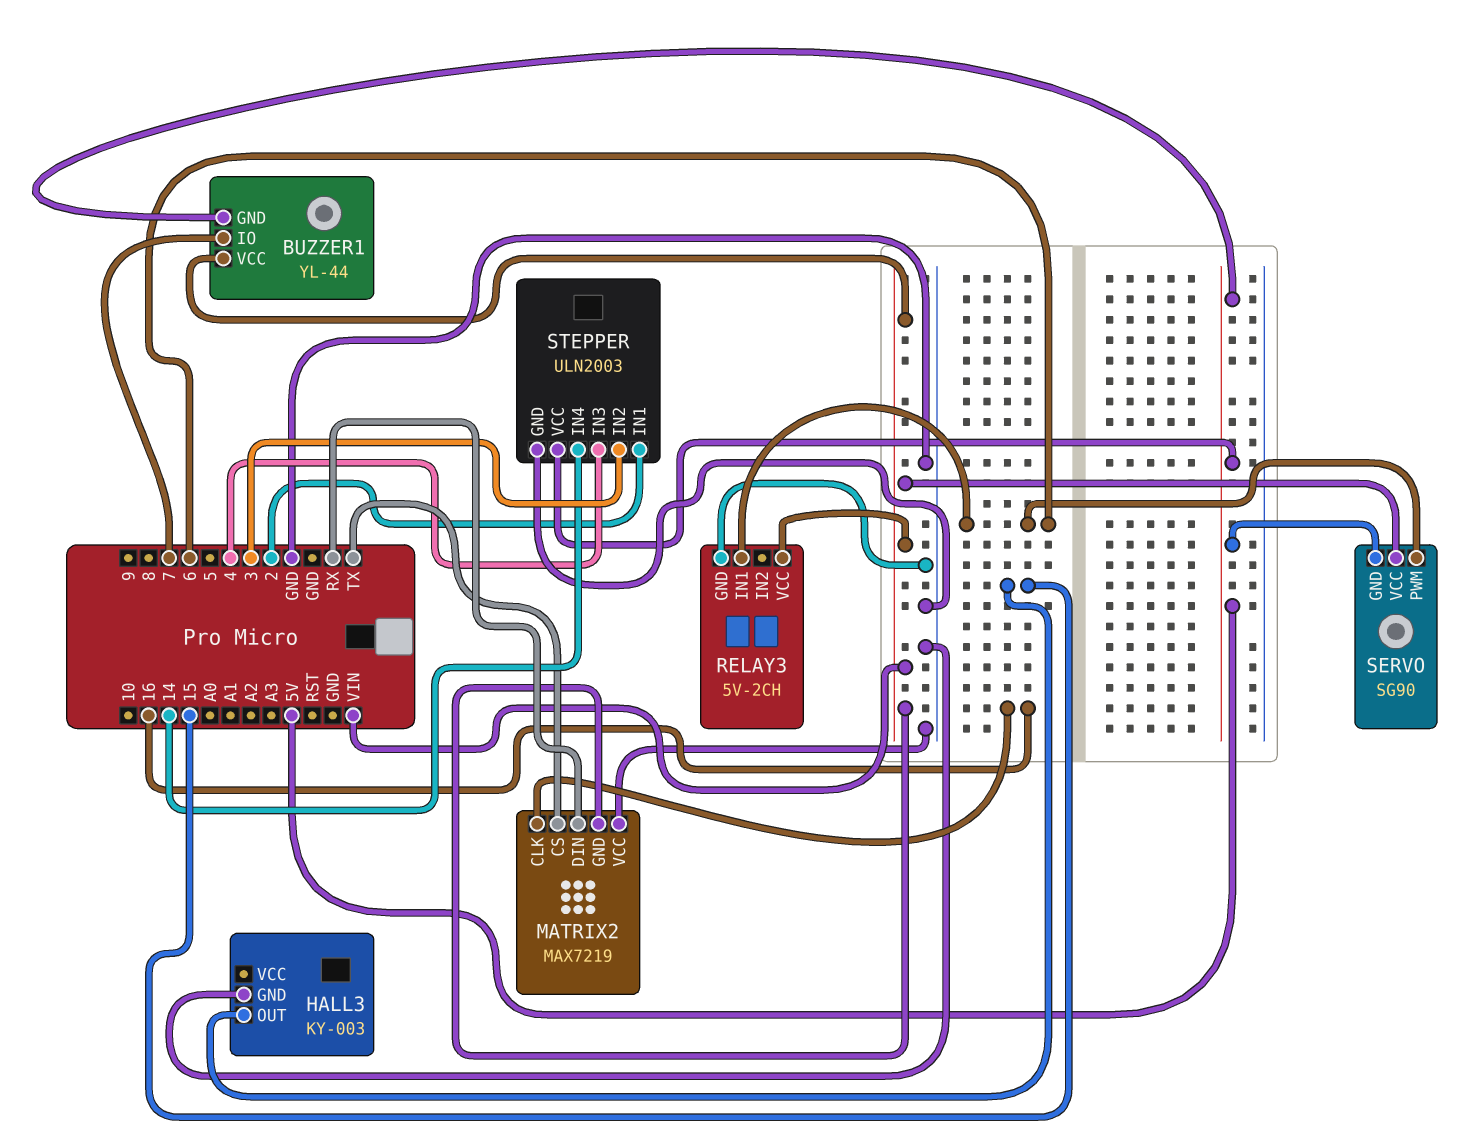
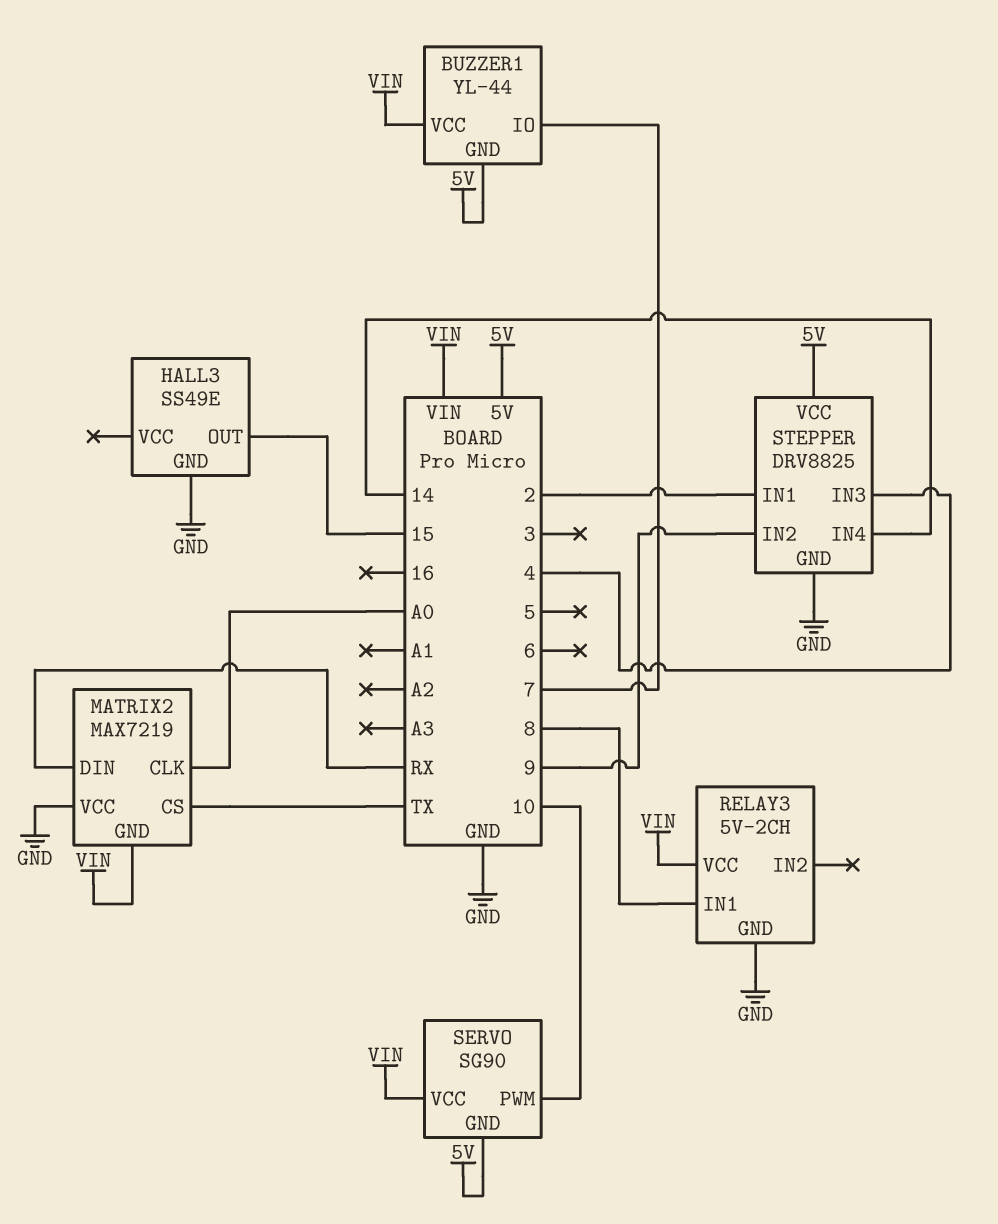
HALL3: KY-003 -> SS49E
MATRIX2 pin CLK: 16 -> A0
RELAY3 pin IN1: 6 -> 8
SERVO pin PWM: 6 -> 10
STEPPER: ULN2003 -> DRV8825
STEPPER pin IN2: 3 -> 9

